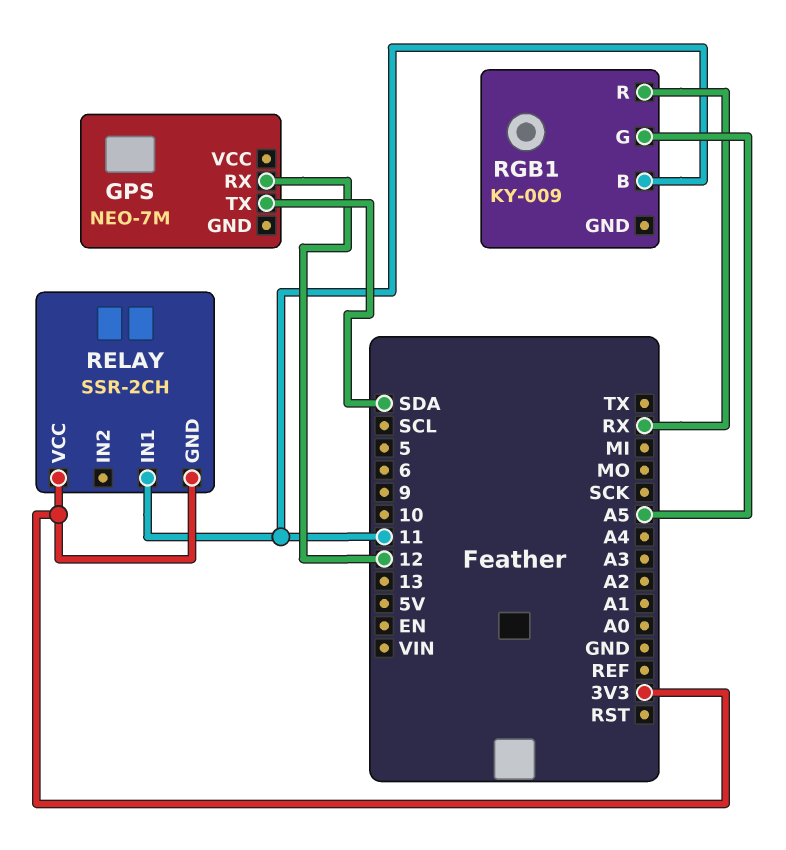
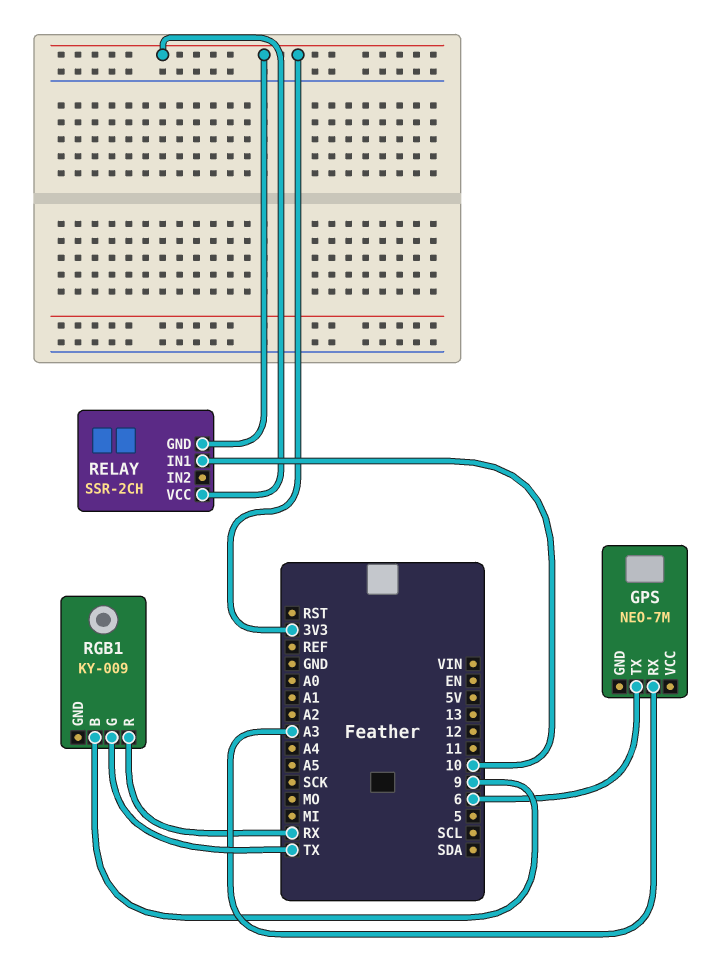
GPS pin RX: 12 -> A3
GPS pin TX: SDA -> 6
RELAY pin IN1: 11 -> 10
RGB1 pin B: 11 -> 9
RGB1 pin G: A5 -> TX

